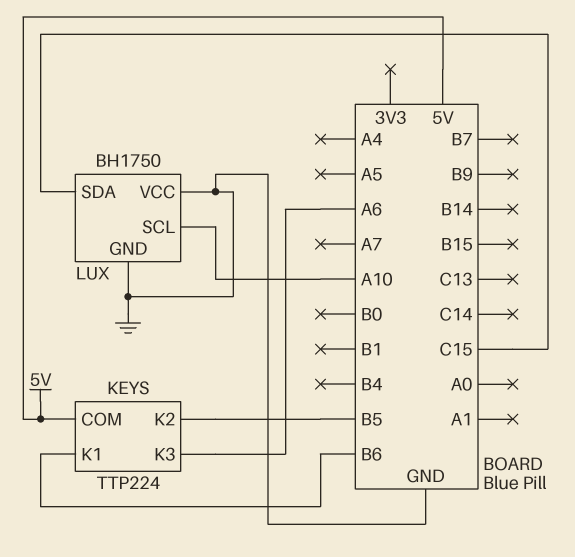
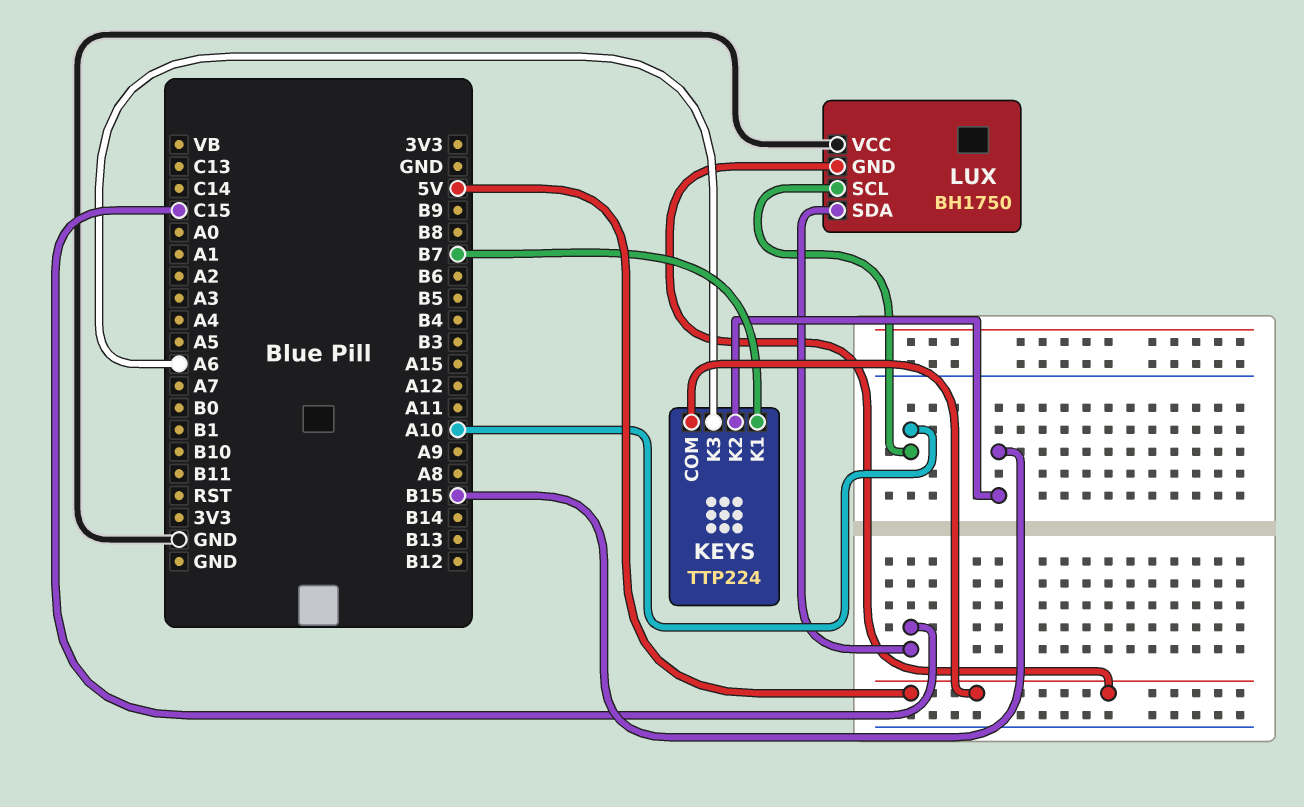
KEYS pin K1: B6 -> B7
KEYS pin K2: B5 -> B15
LUX pin GND: GND -> 5V

